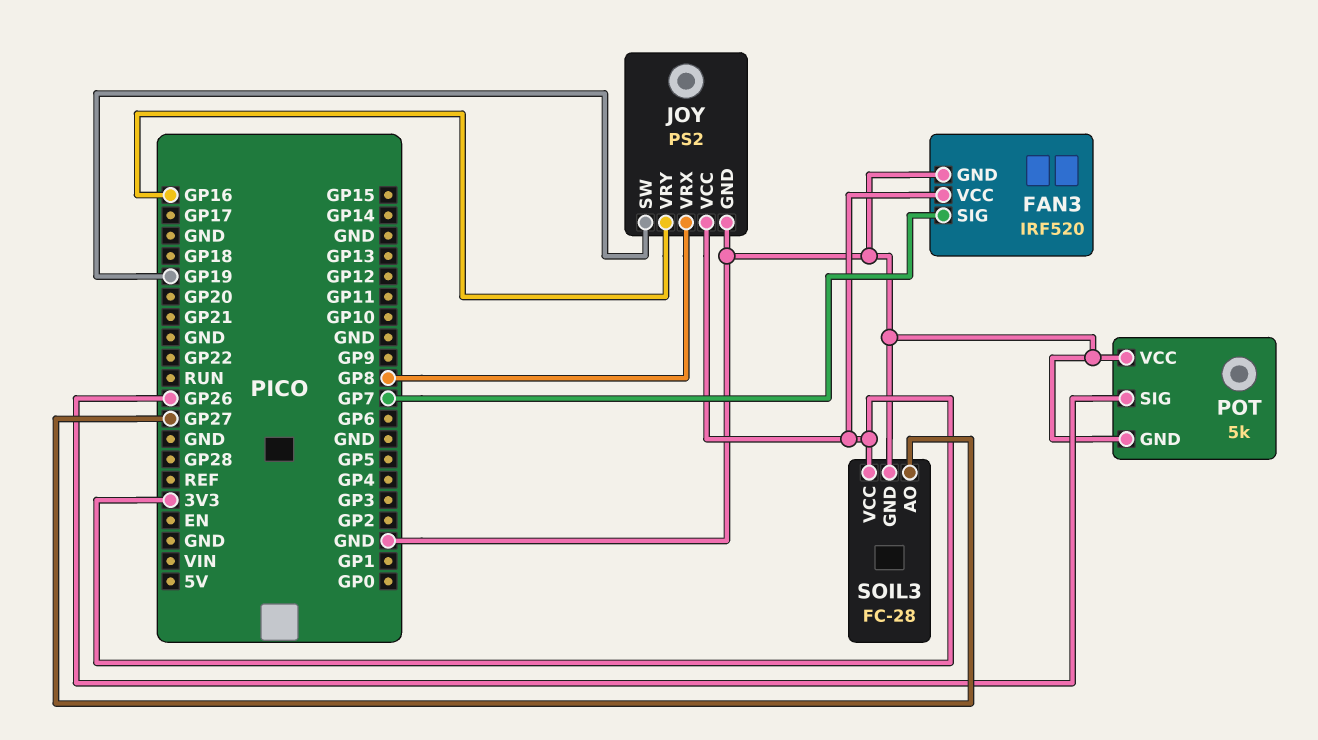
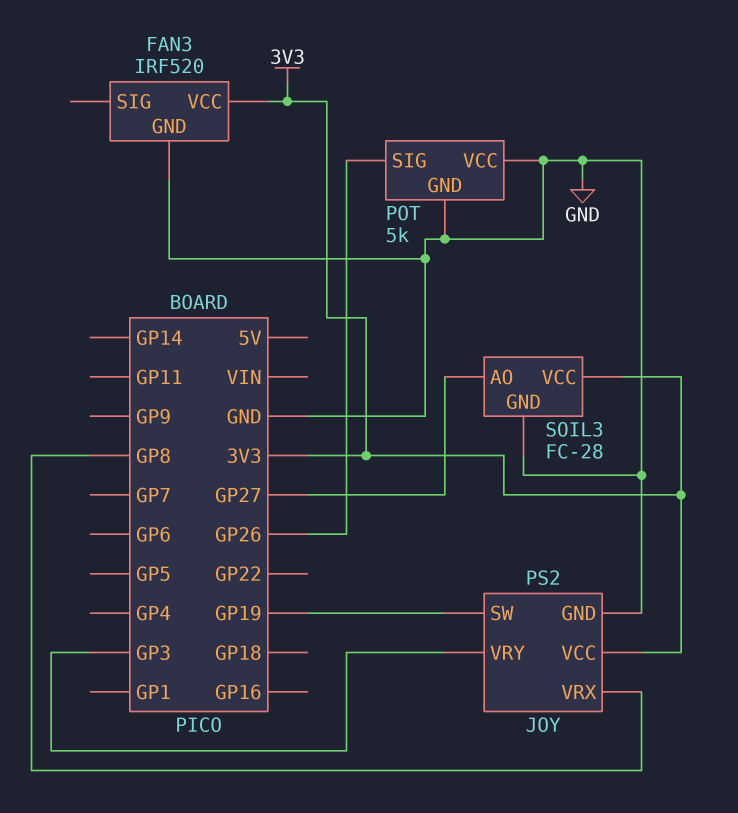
FAN3 pin SIG: GP7 -> none
JOY pin VRY: GP16 -> GP3

